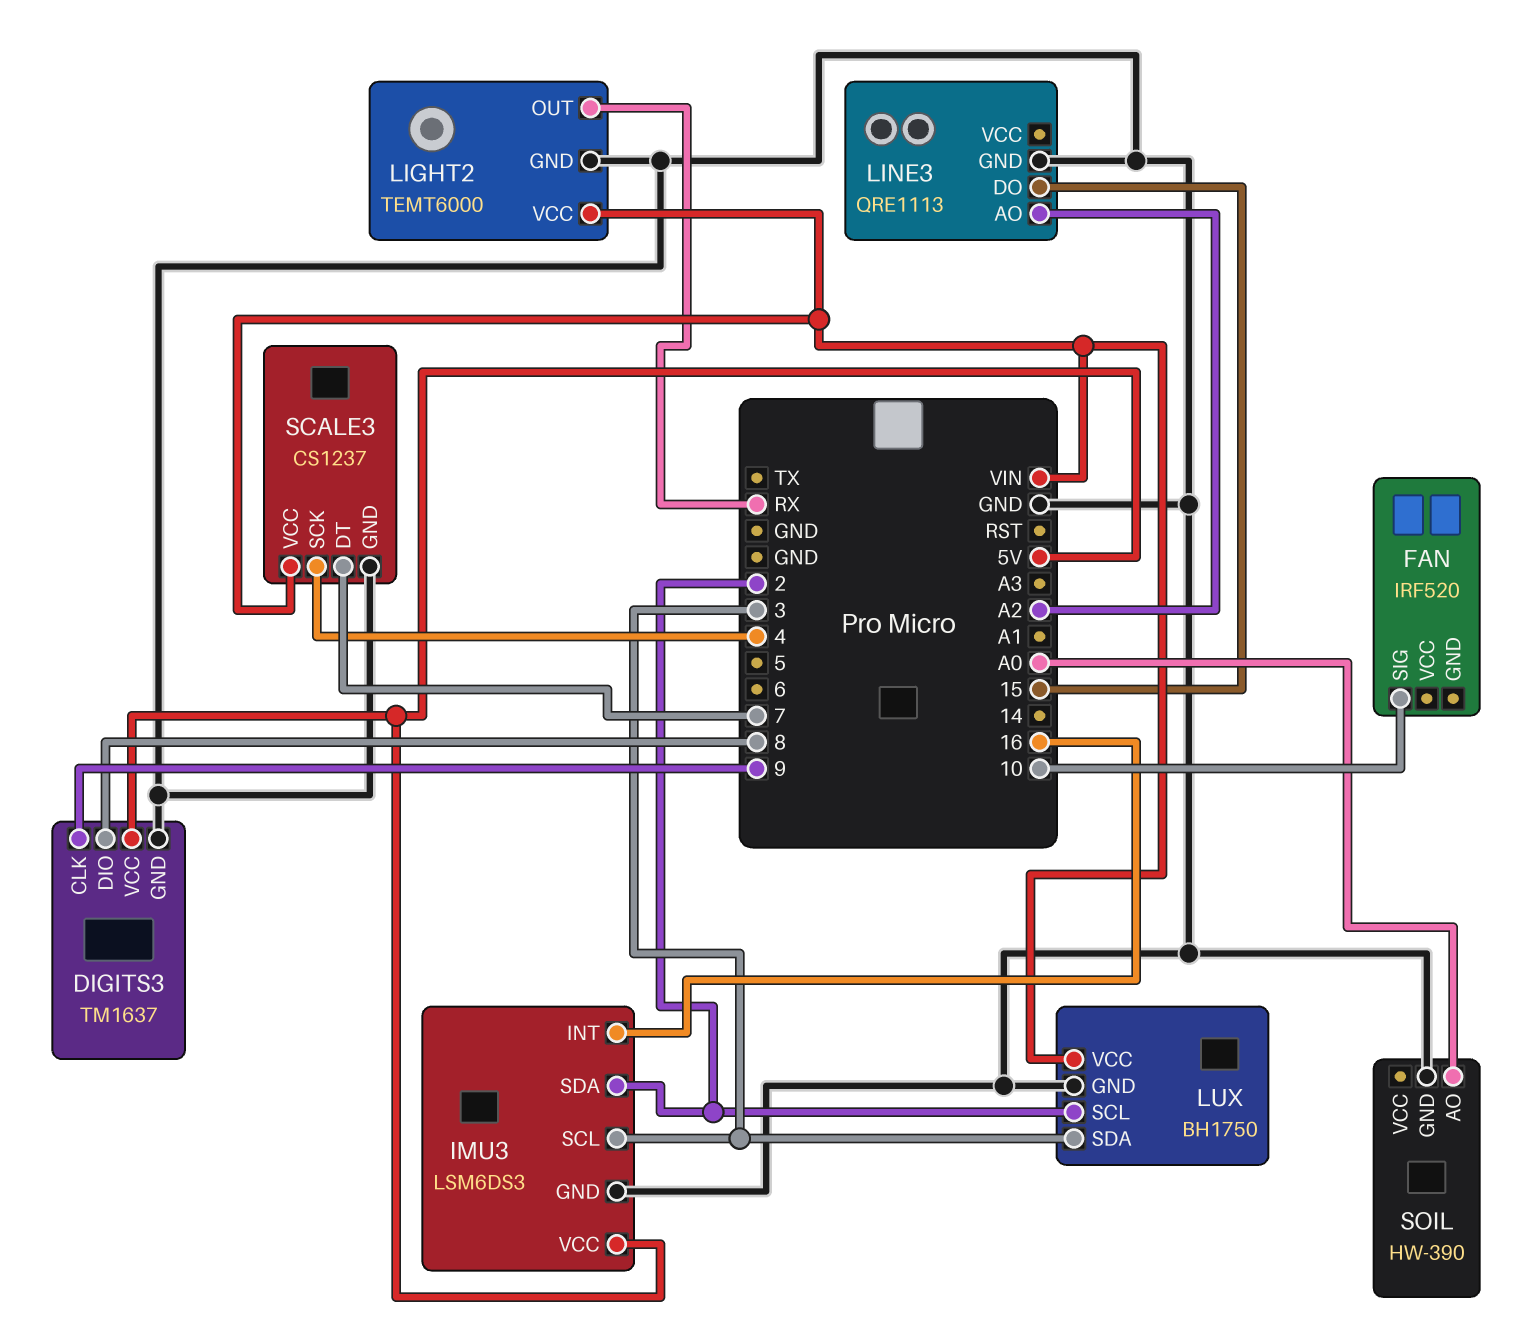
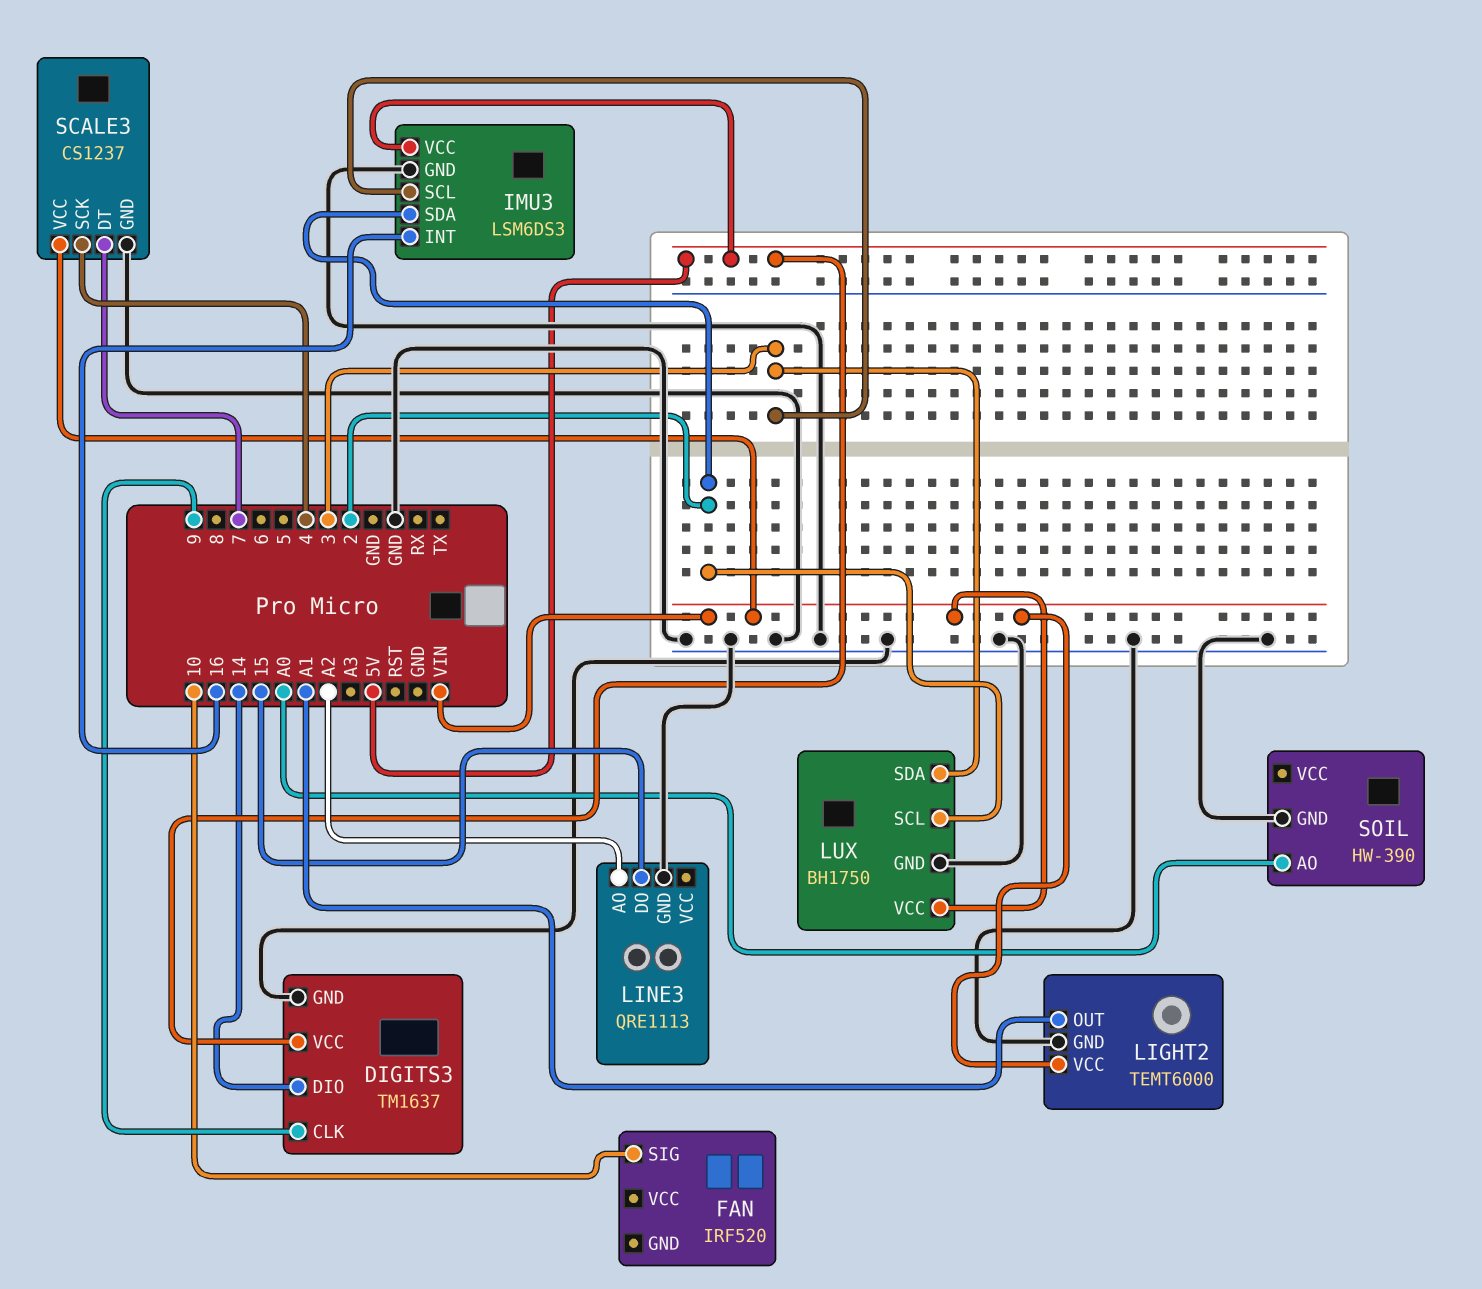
DIGITS3 pin DIO: 8 -> 14
LIGHT2 pin OUT: RX -> A1

